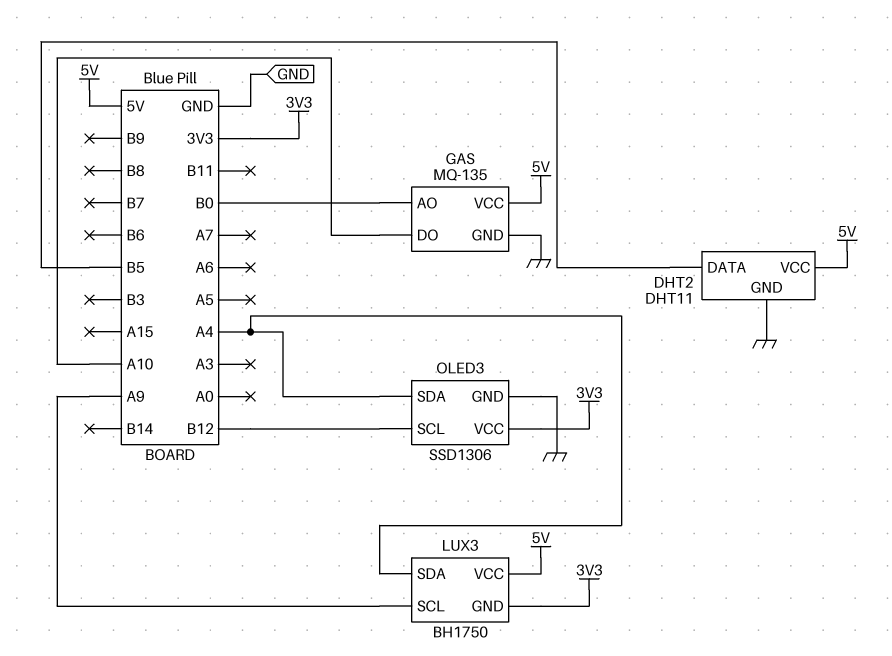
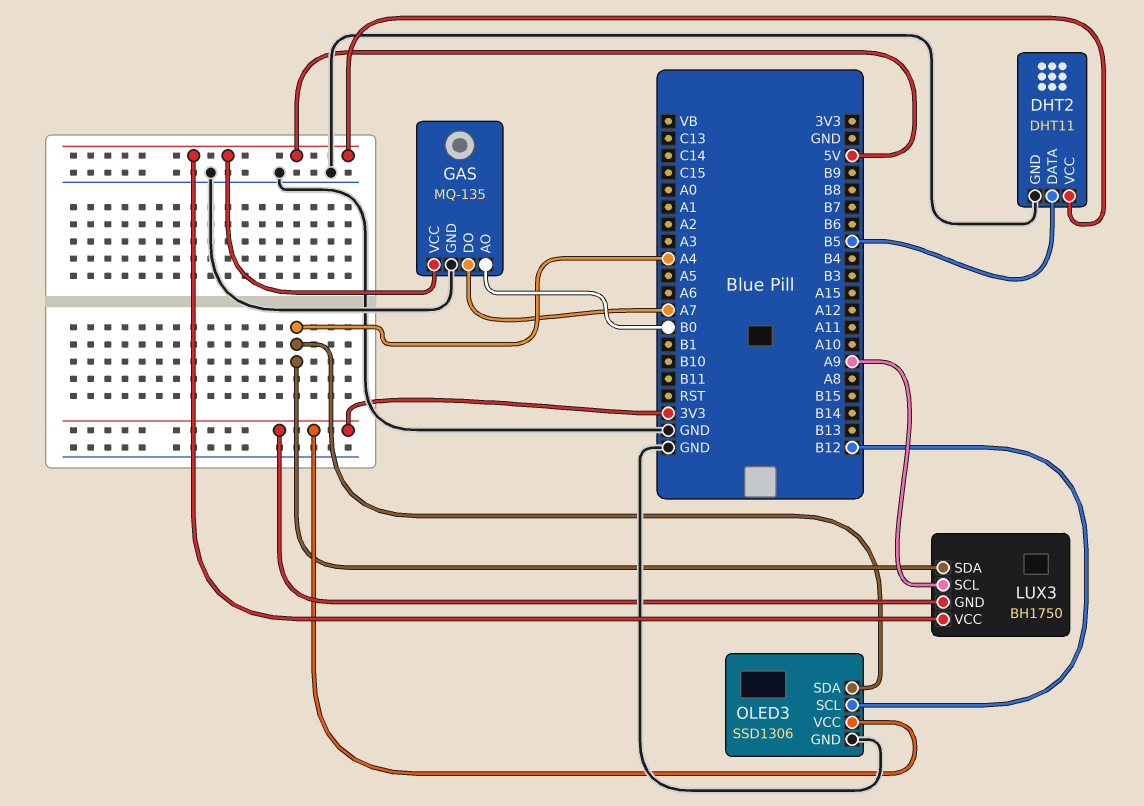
GAS pin DO: A10 -> A7

